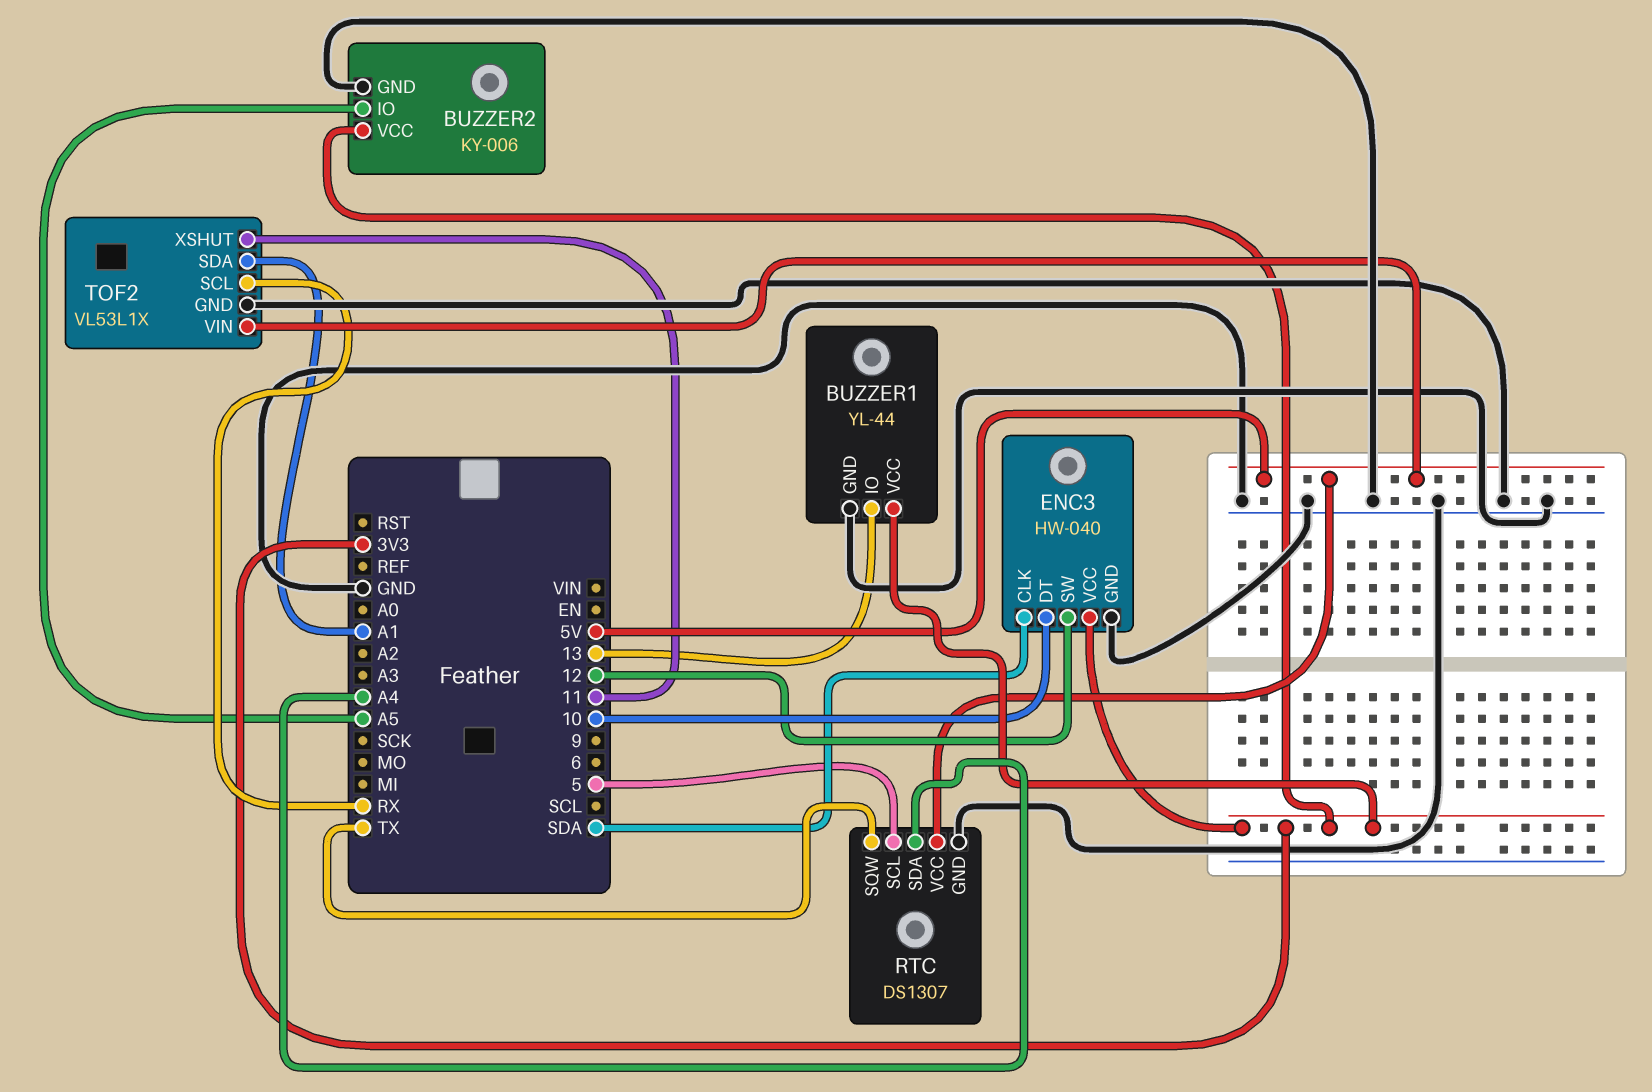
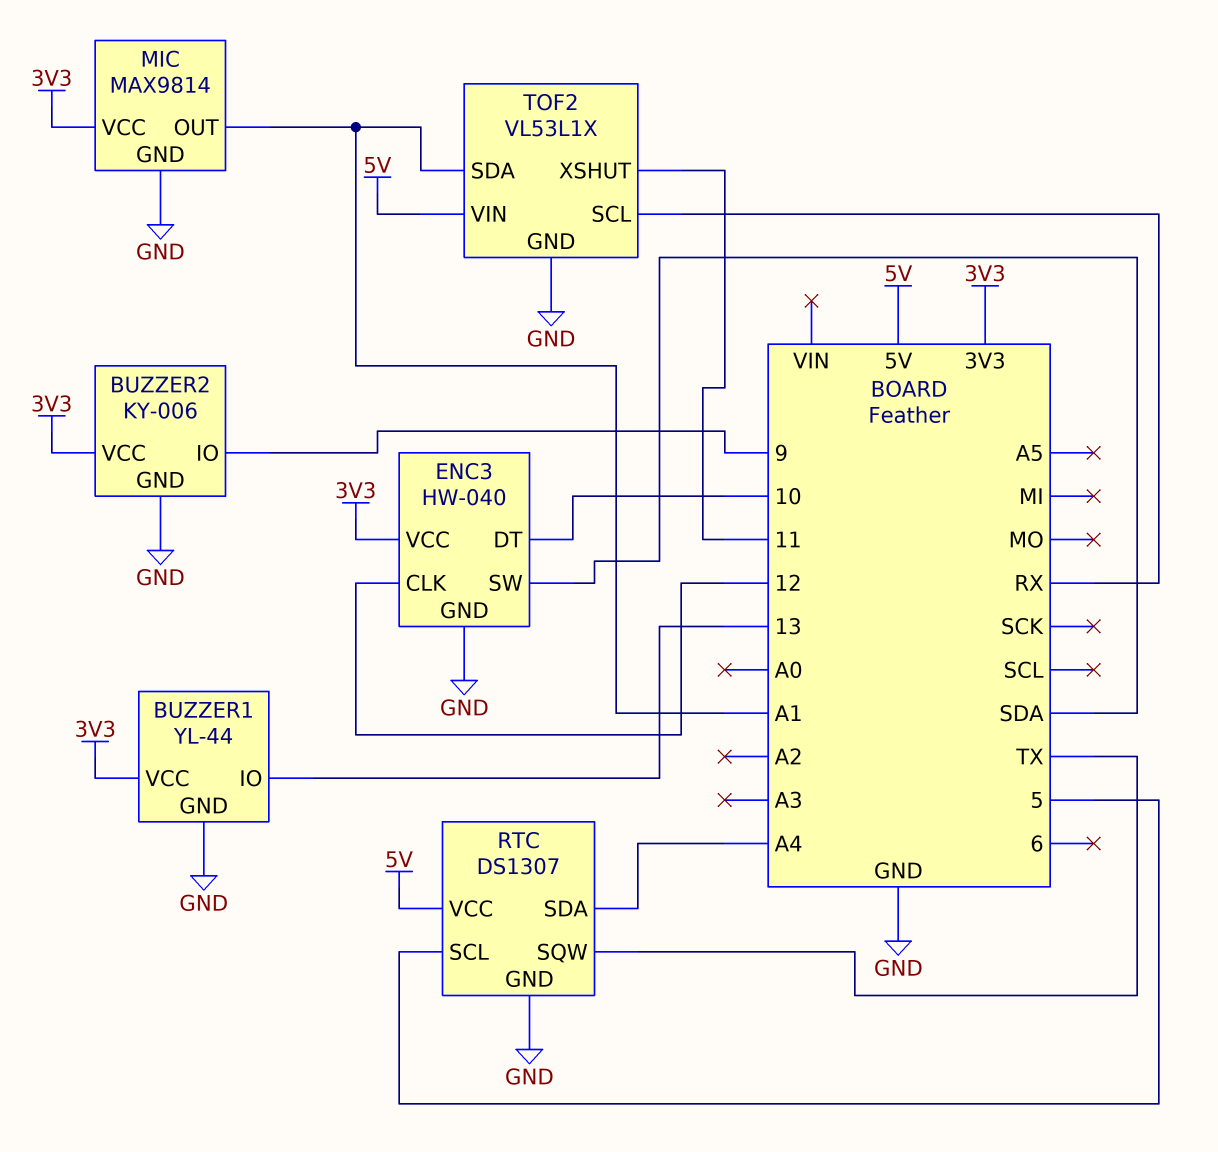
BUZZER2 pin IO: A5 -> 9
ENC3 pin CLK: SDA -> 12
ENC3 pin SW: 12 -> SDA
MIC: none -> MAX9814
MIC pin GND: none -> GND
MIC pin OUT: none -> A1
MIC pin VCC: none -> 3V3

